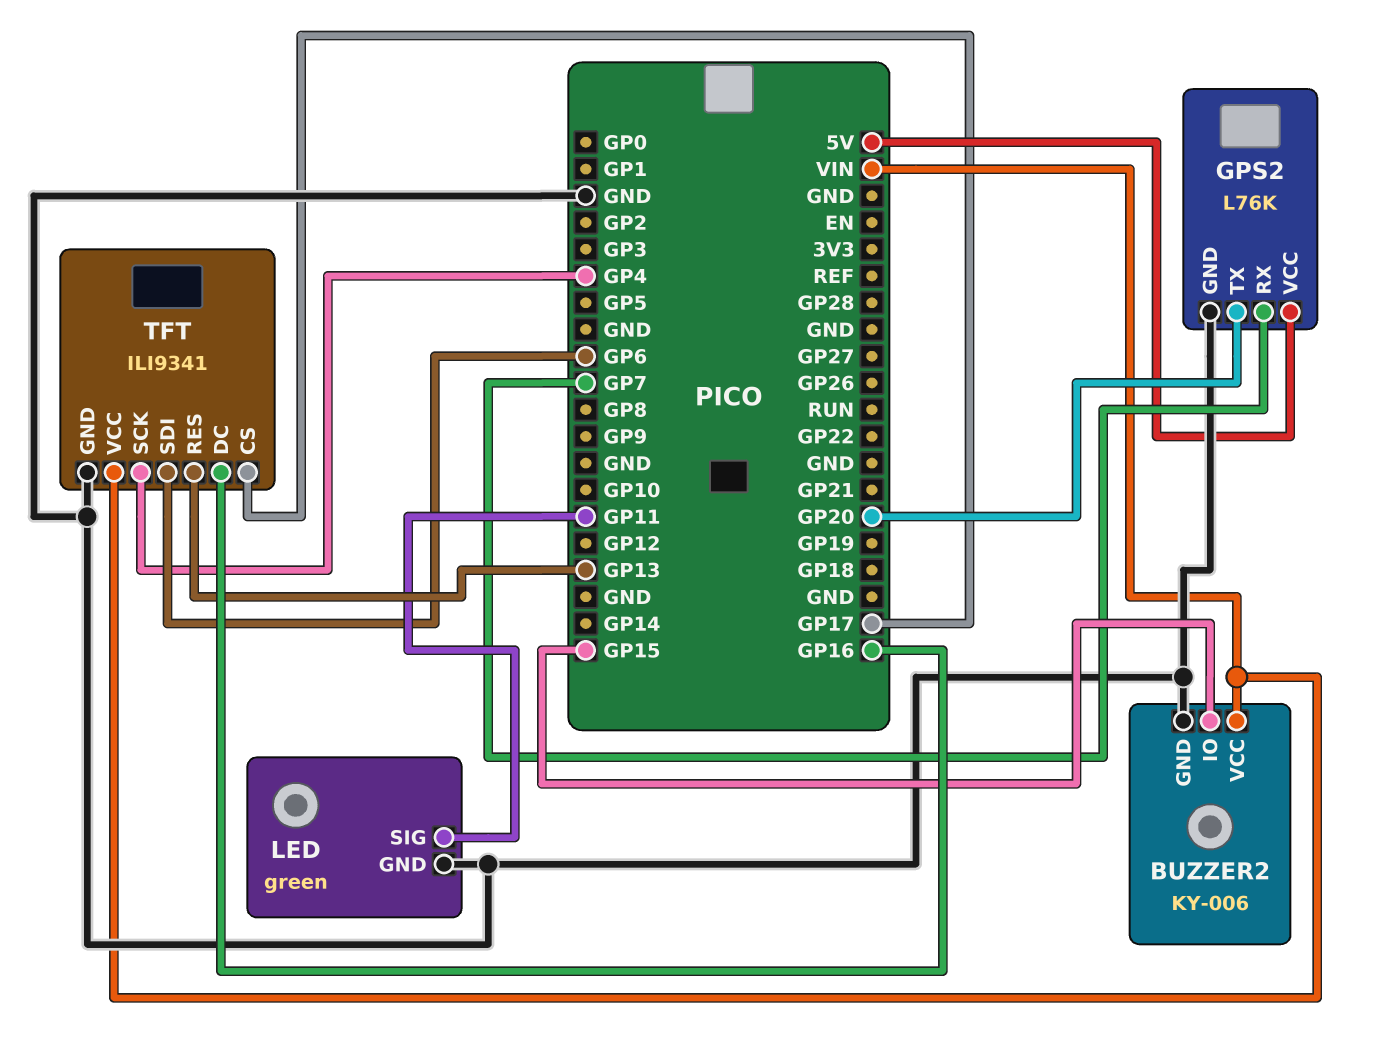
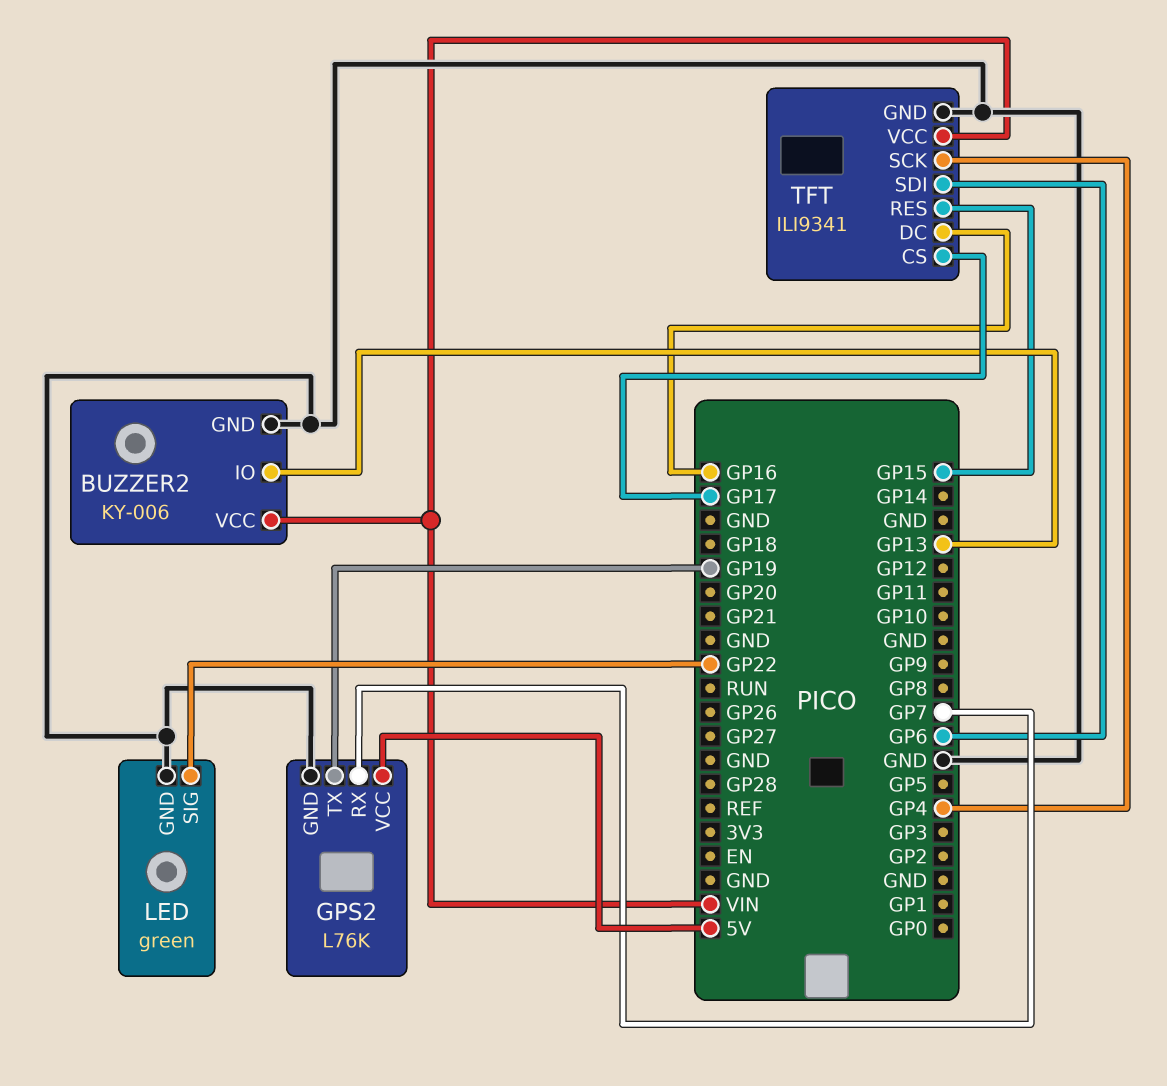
BUZZER2 pin IO: GP15 -> GP13
GPS2 pin TX: GP20 -> GP19
LED pin SIG: GP11 -> GP22
TFT pin RES: GP13 -> GP15

